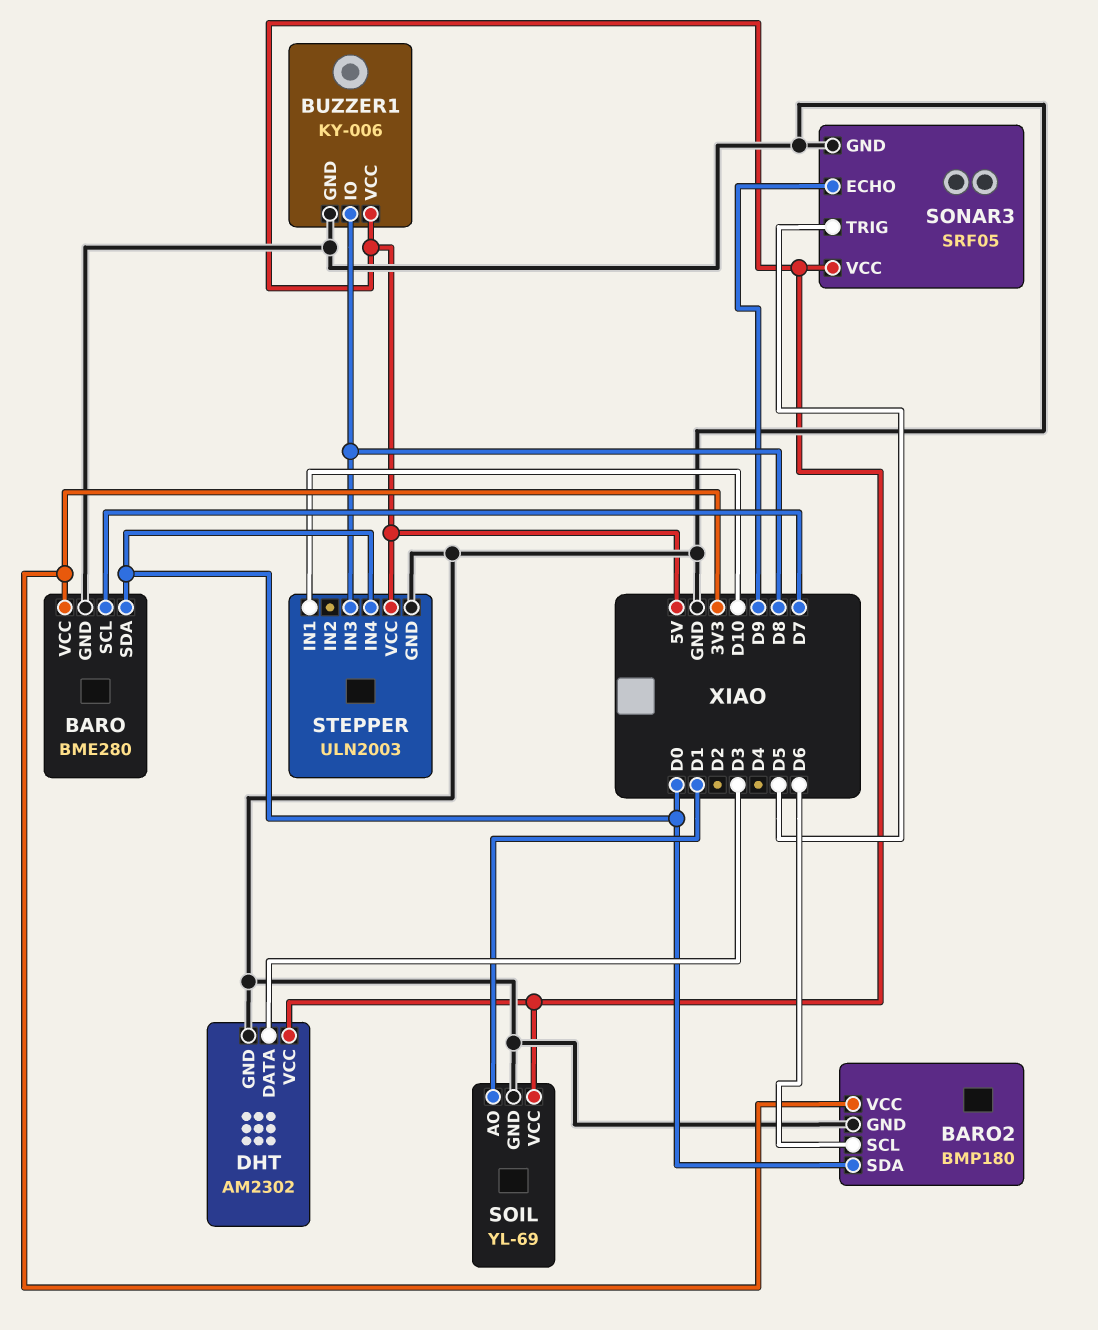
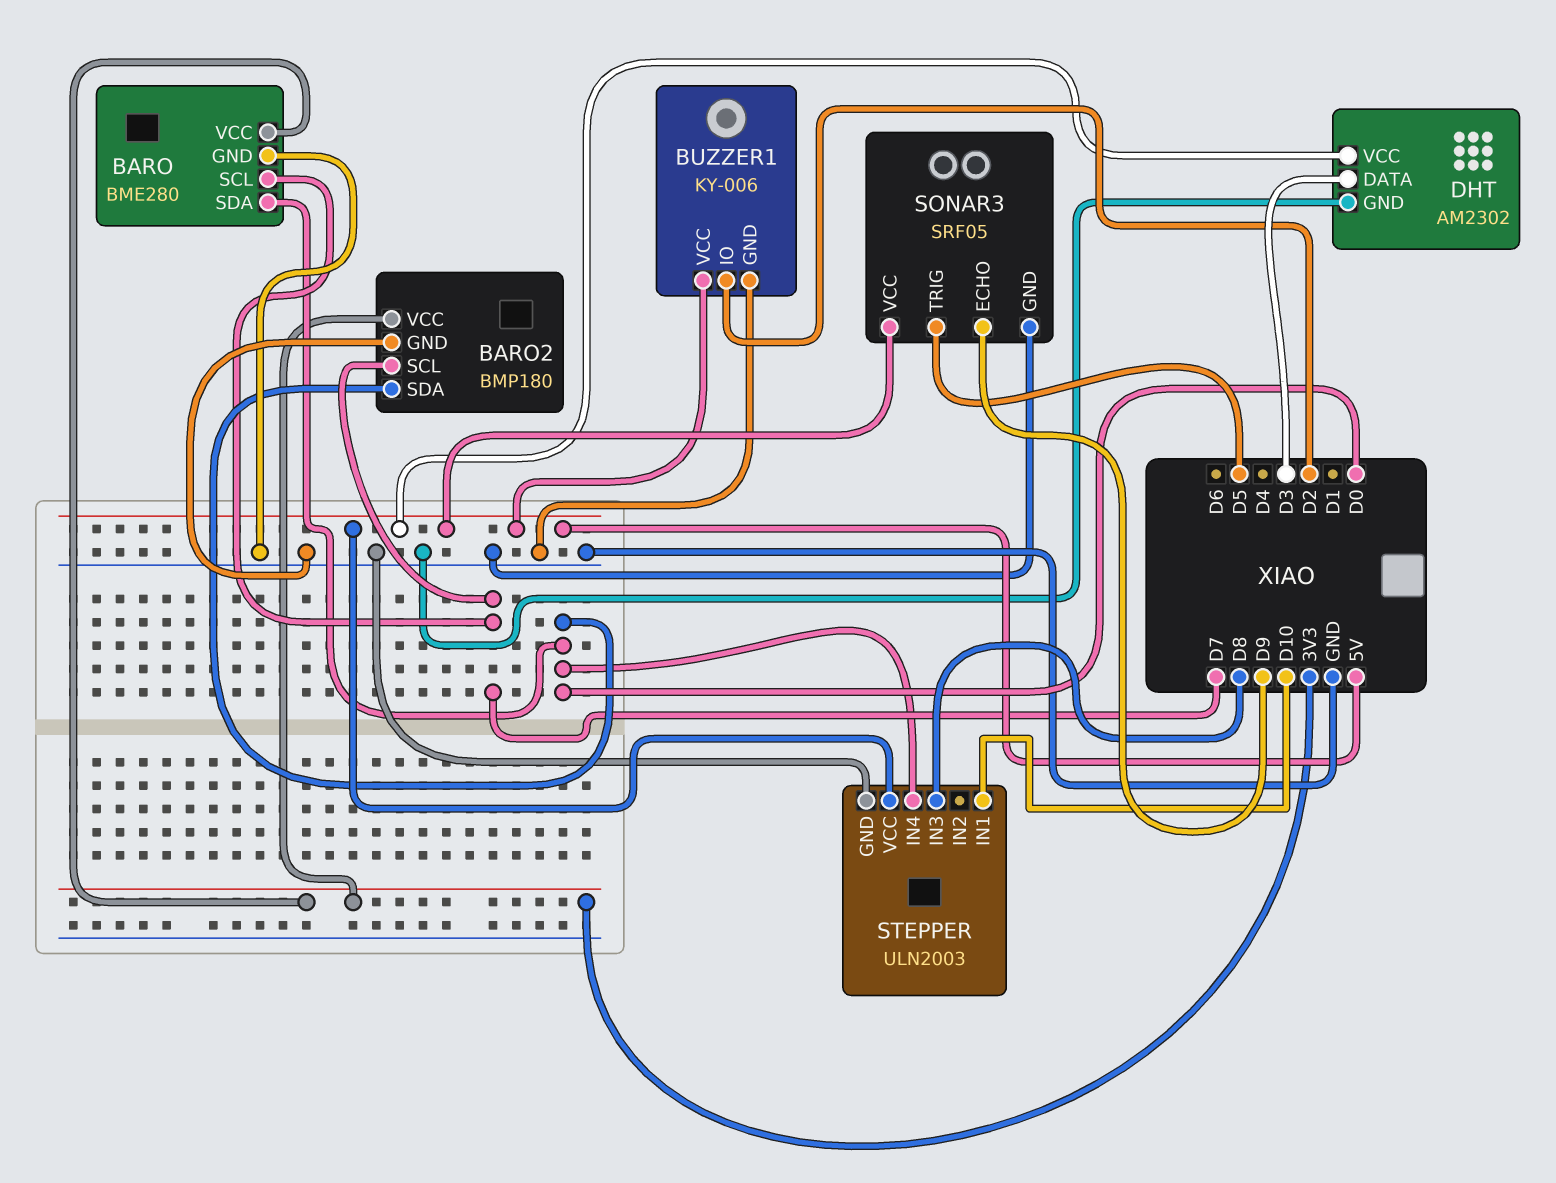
BARO2 pin SCL: D6 -> D7
BUZZER1 pin IO: D8 -> D2
SOIL: YL-69 -> none
SOIL pin AO: D1 -> none
SOIL pin GND: GND -> none
SOIL pin VCC: 5V -> none

